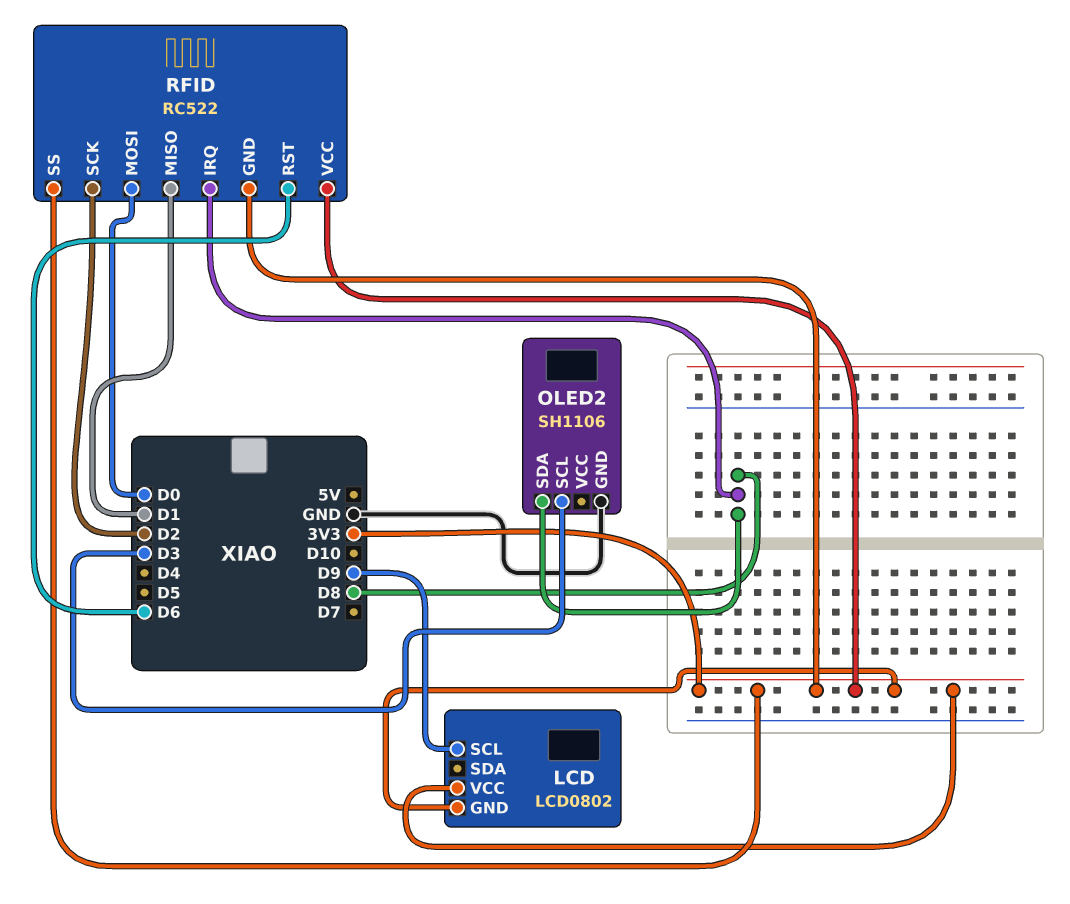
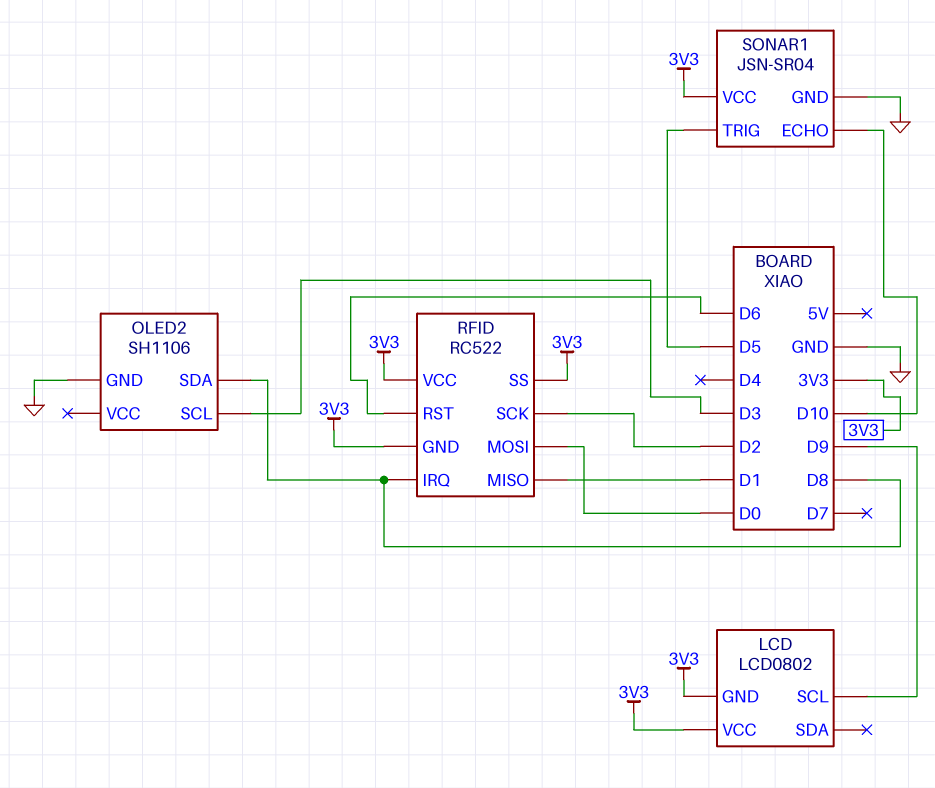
SONAR1: none -> JSN-SR04
SONAR1 pin ECHO: none -> D10
SONAR1 pin GND: none -> GND
SONAR1 pin TRIG: none -> D5
SONAR1 pin VCC: none -> 3V3

